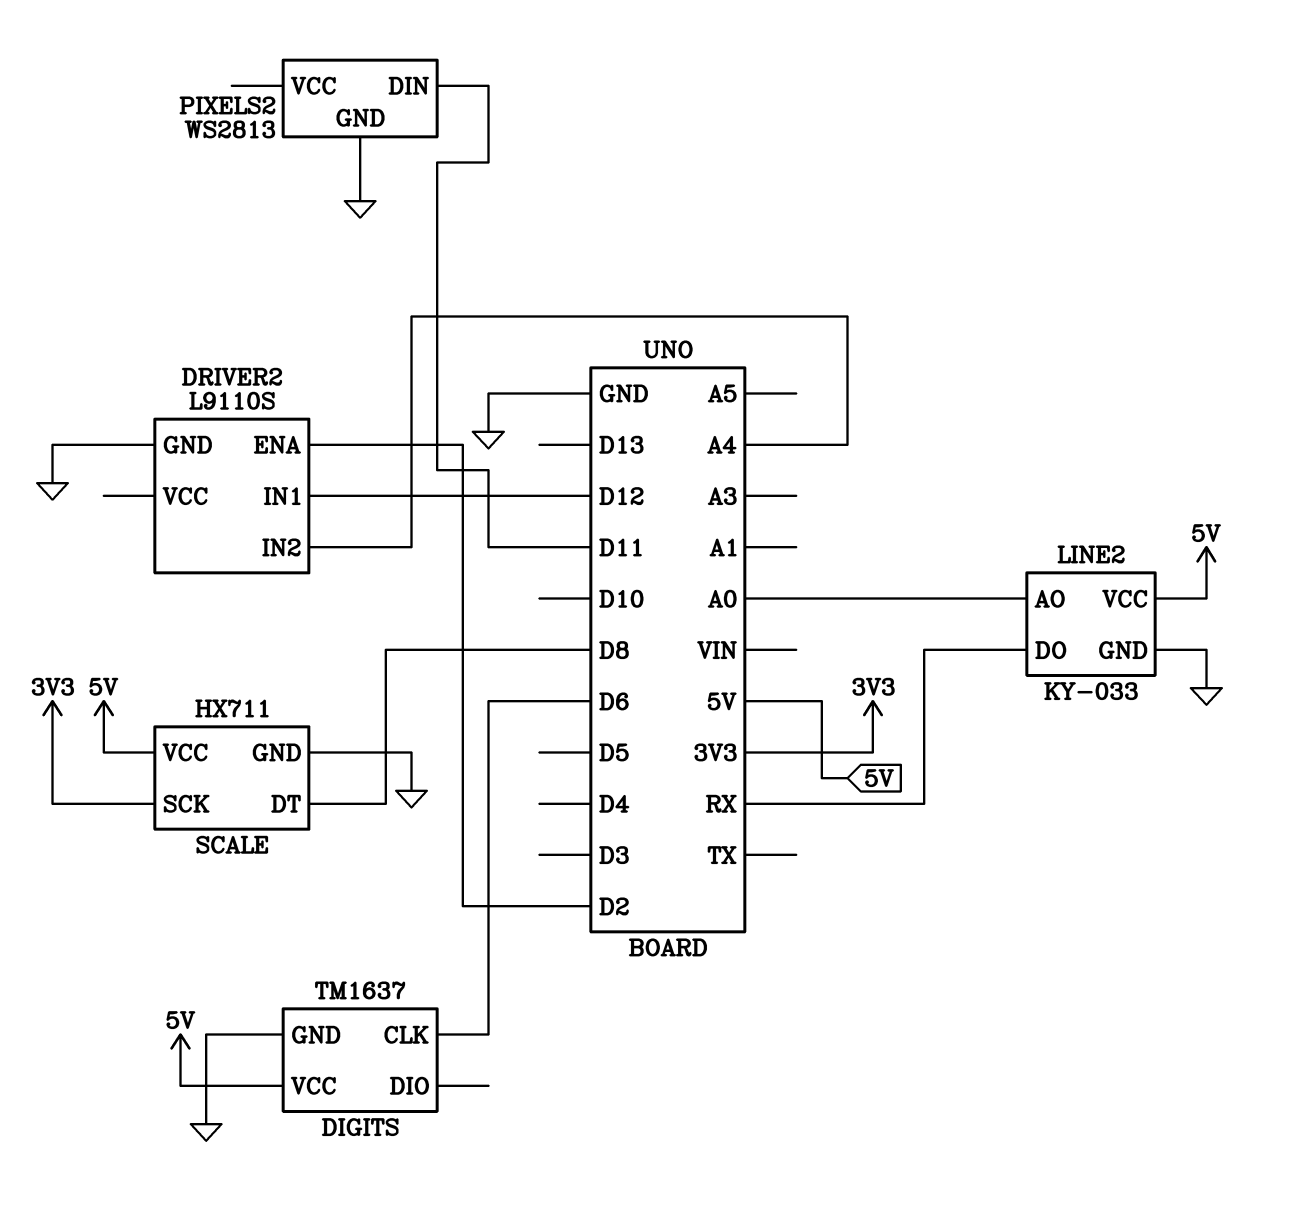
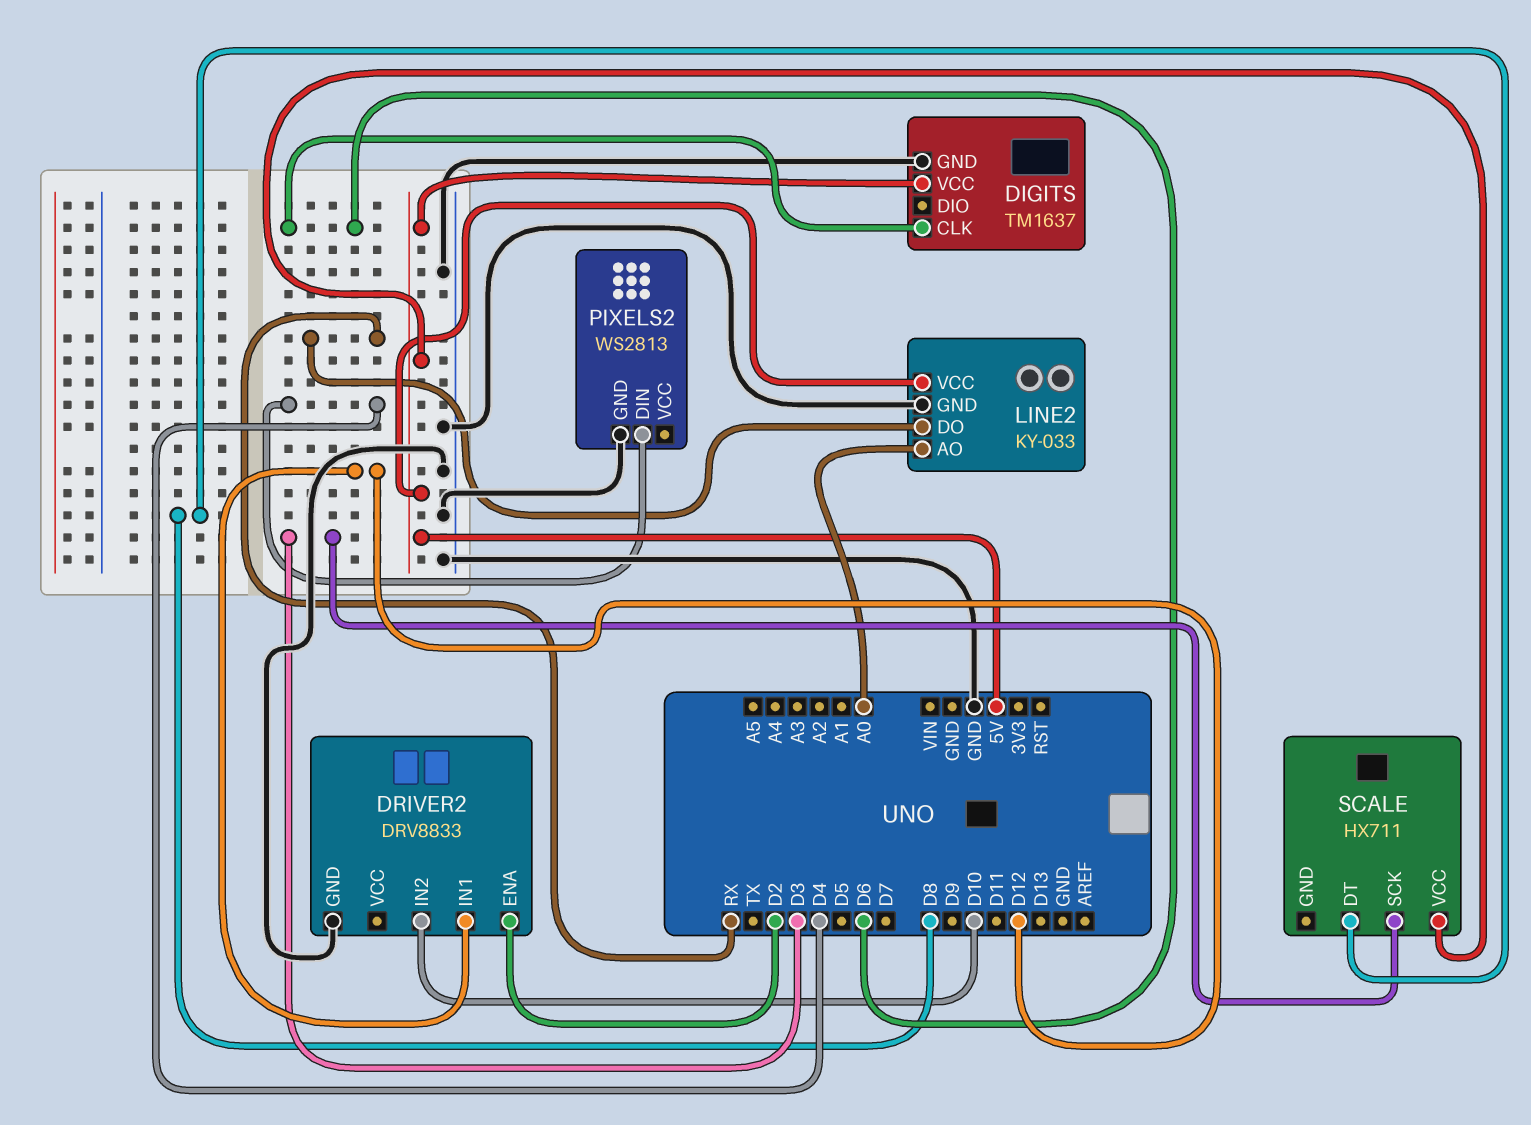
DRIVER2: L9110S -> DRV8833
DRIVER2 pin IN2: A4 -> D10
PIXELS2 pin DIN: D11 -> D4
SCALE pin GND: GND -> none
SCALE pin SCK: 3V3 -> D3

